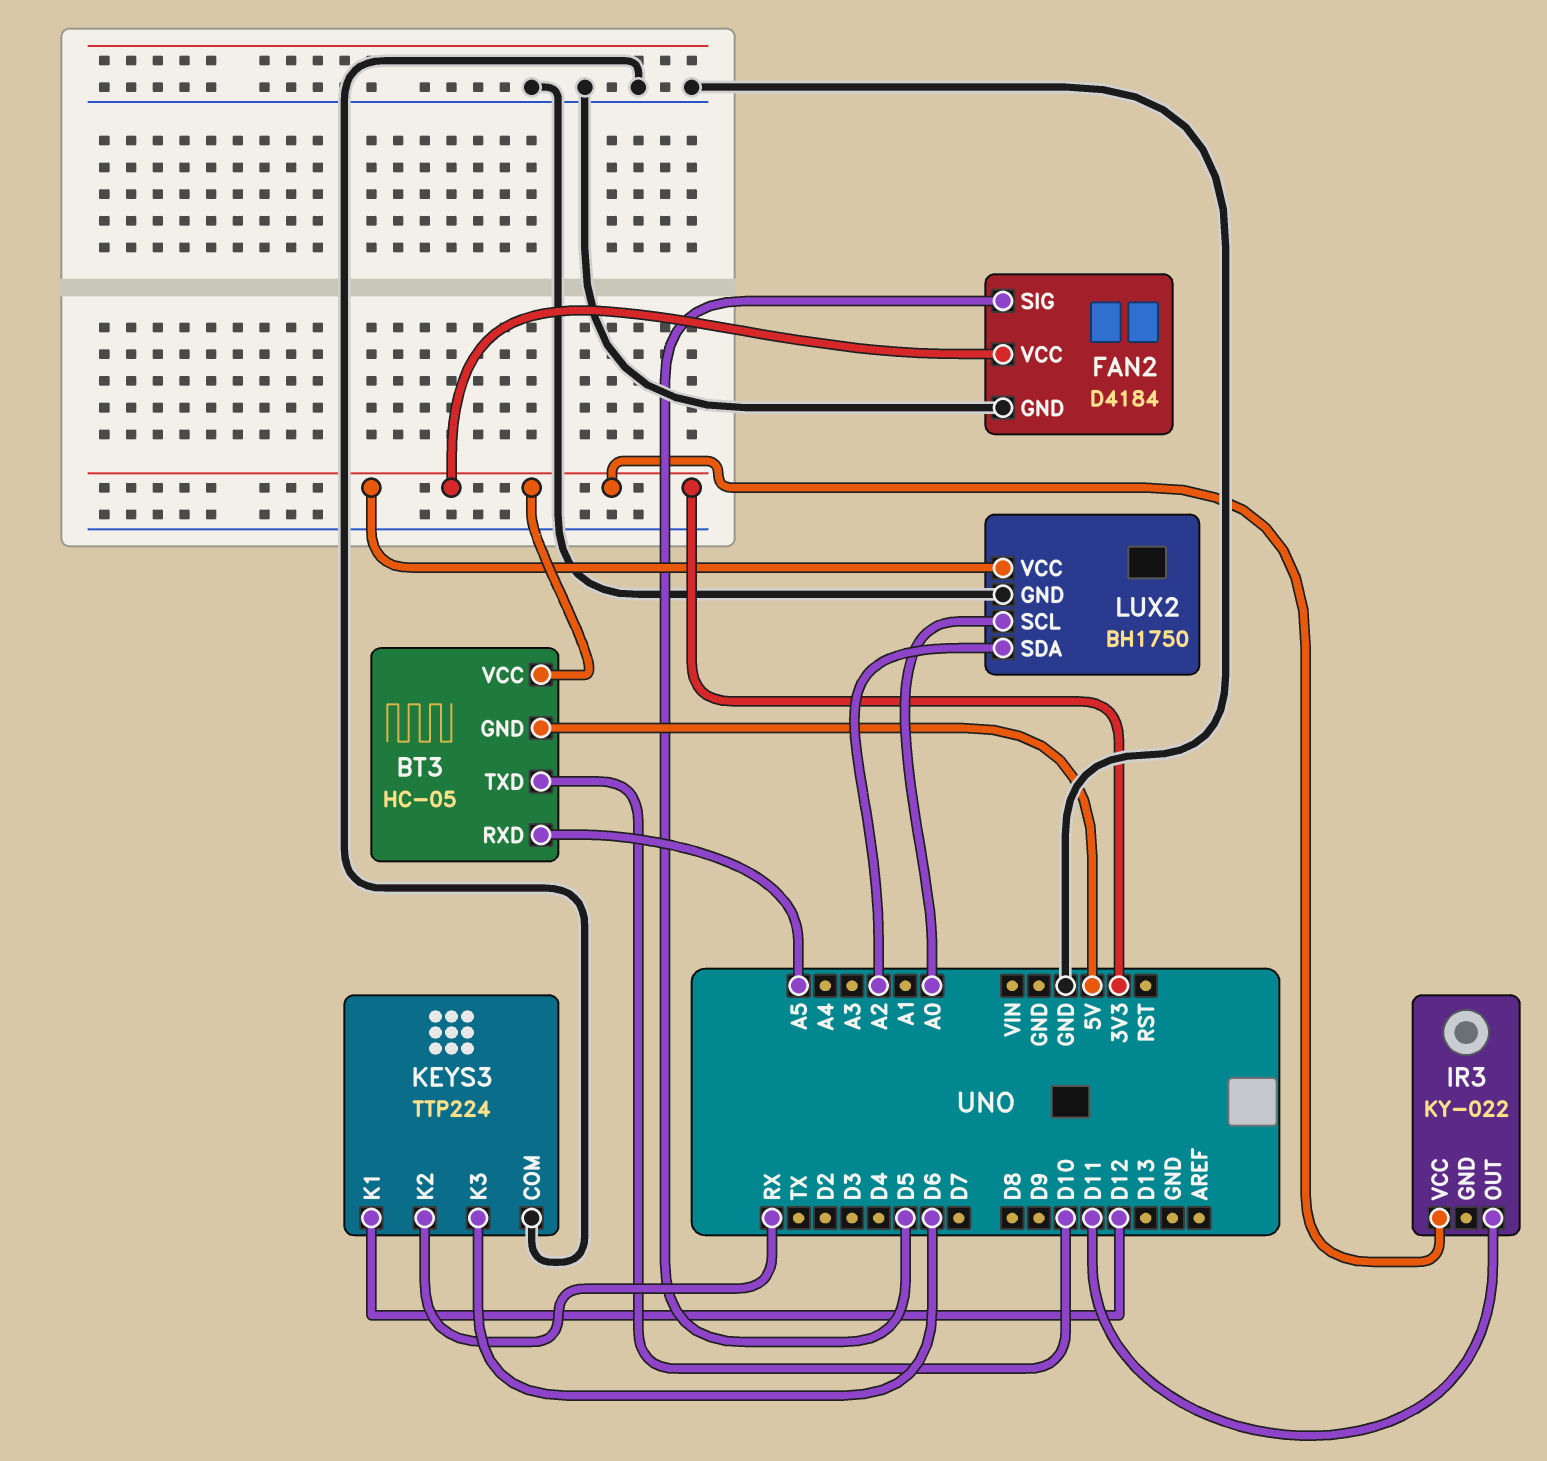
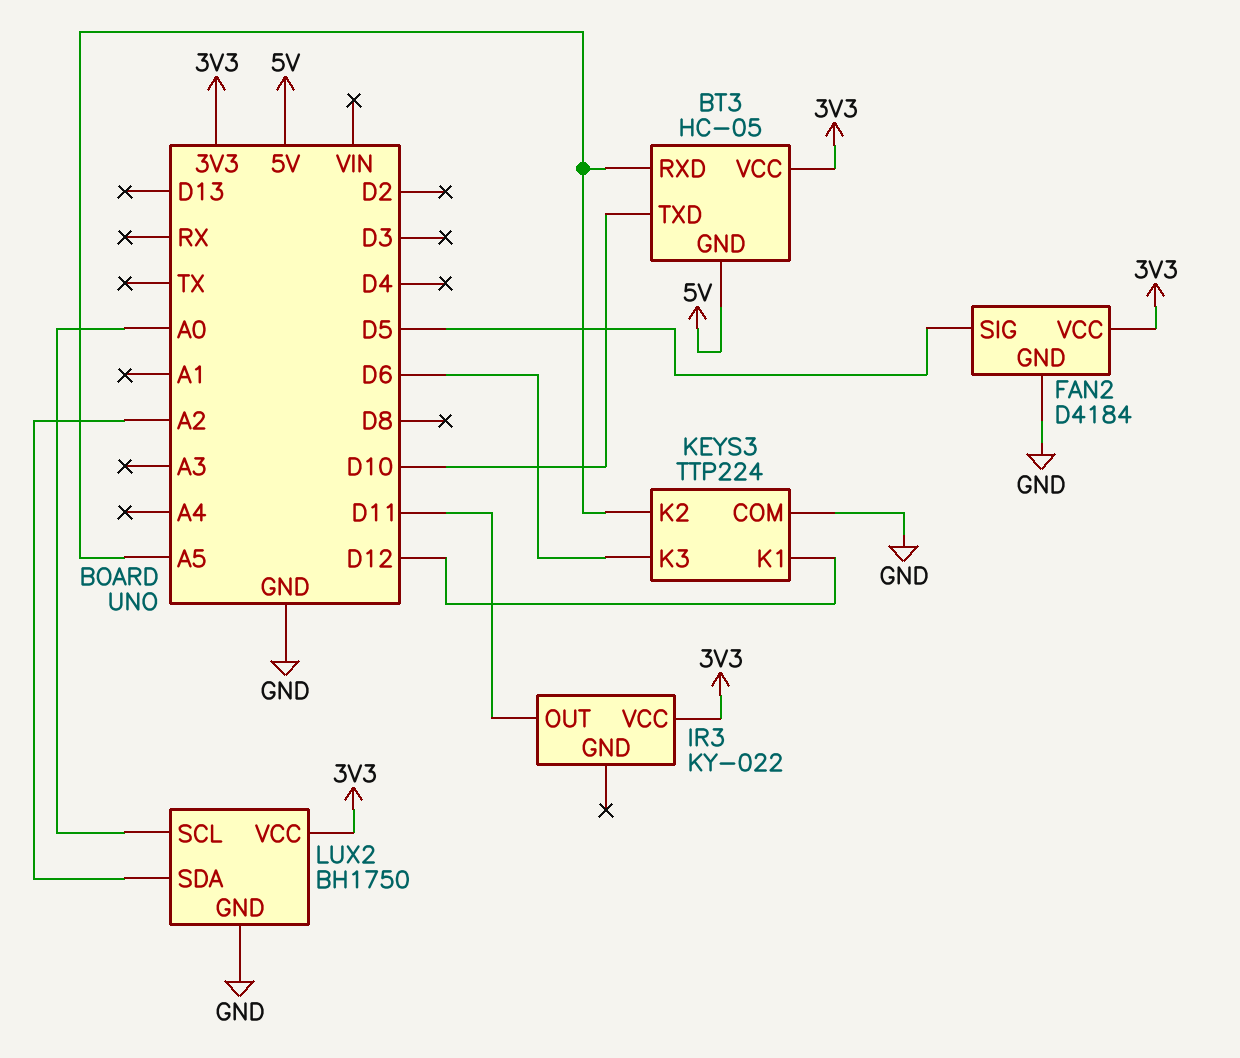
KEYS3 pin K2: RX -> A5

